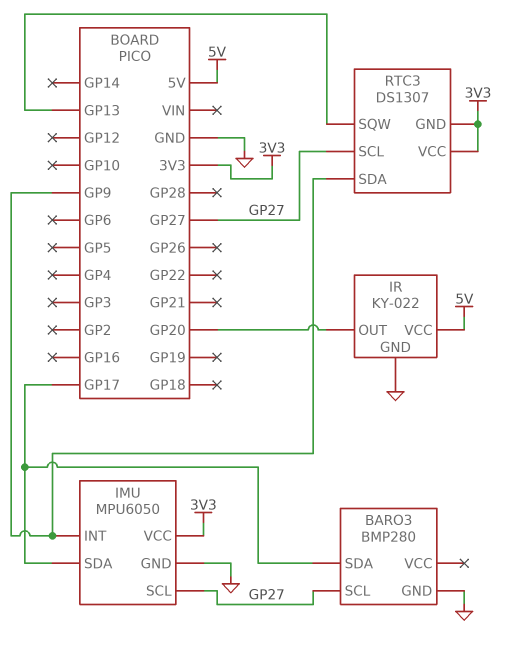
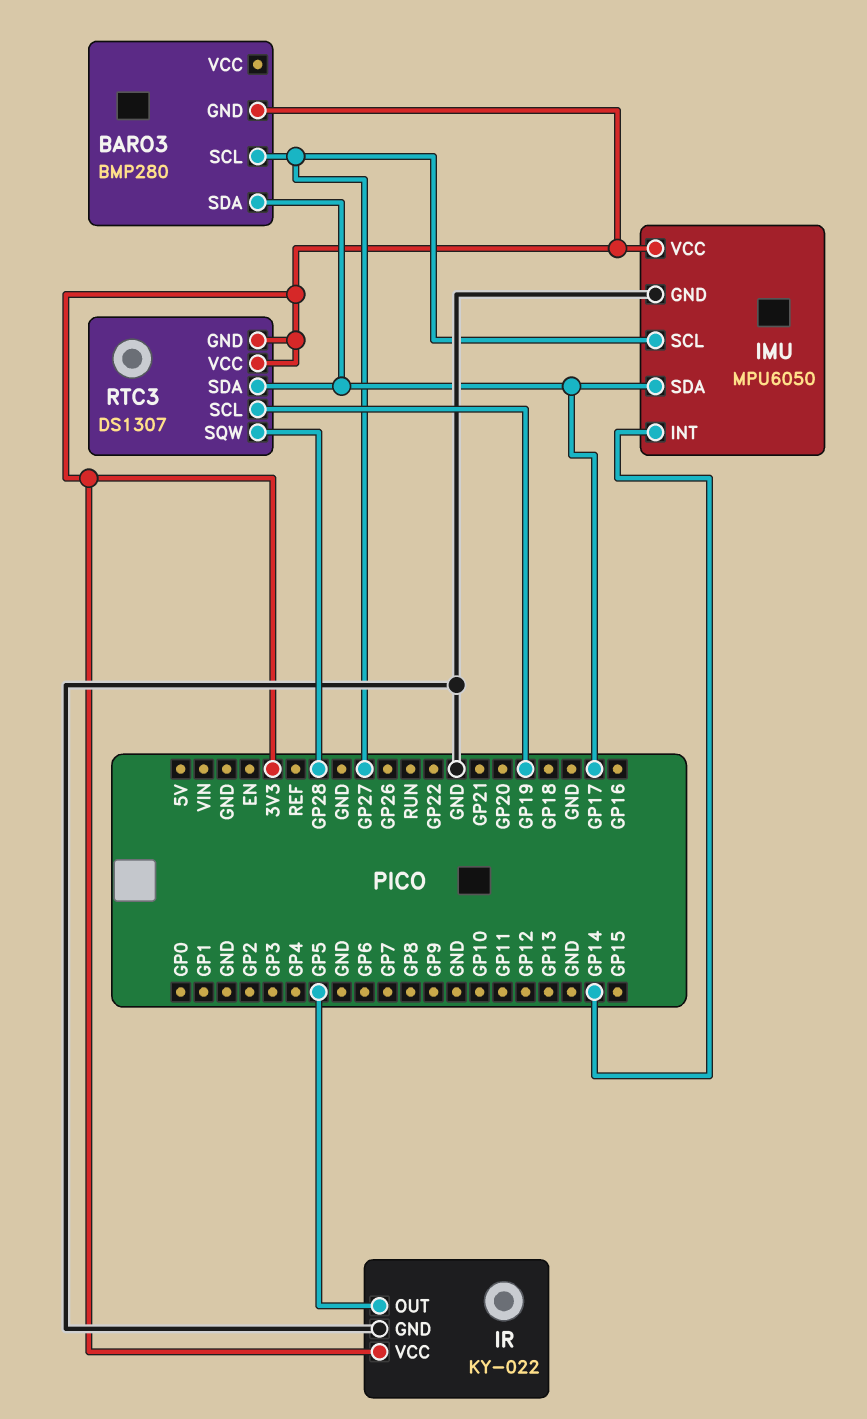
BARO3 pin GND: GND -> 3V3
IMU pin INT: GP9 -> GP14
IR pin OUT: GP20 -> GP5
IR pin VCC: 5V -> 3V3
RTC3 pin SCL: GP27 -> GP19
RTC3 pin SDA: GP9 -> GP17
RTC3 pin SQW: GP13 -> GP28

